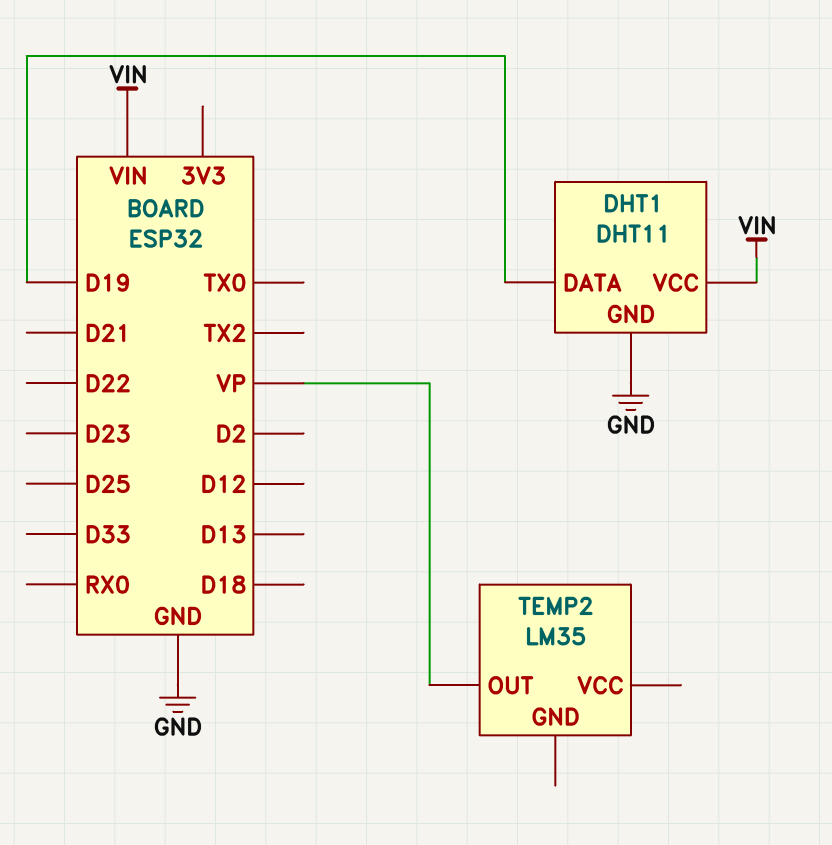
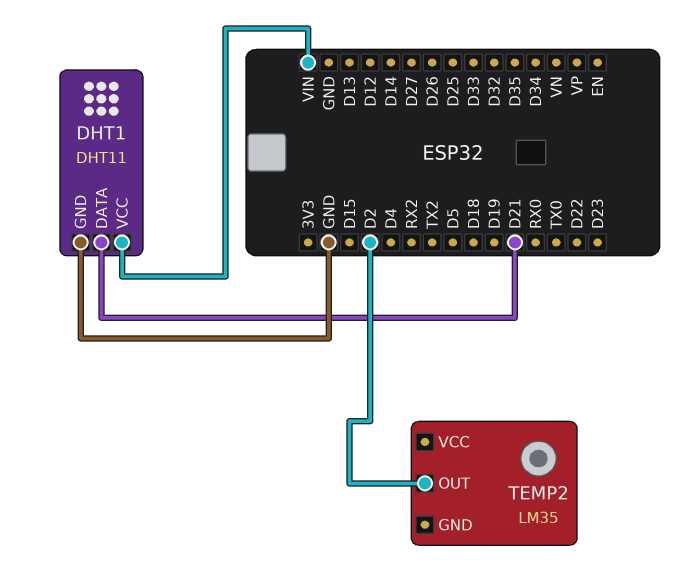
DHT1 pin DATA: D19 -> D21
TEMP2 pin OUT: VP -> D2

